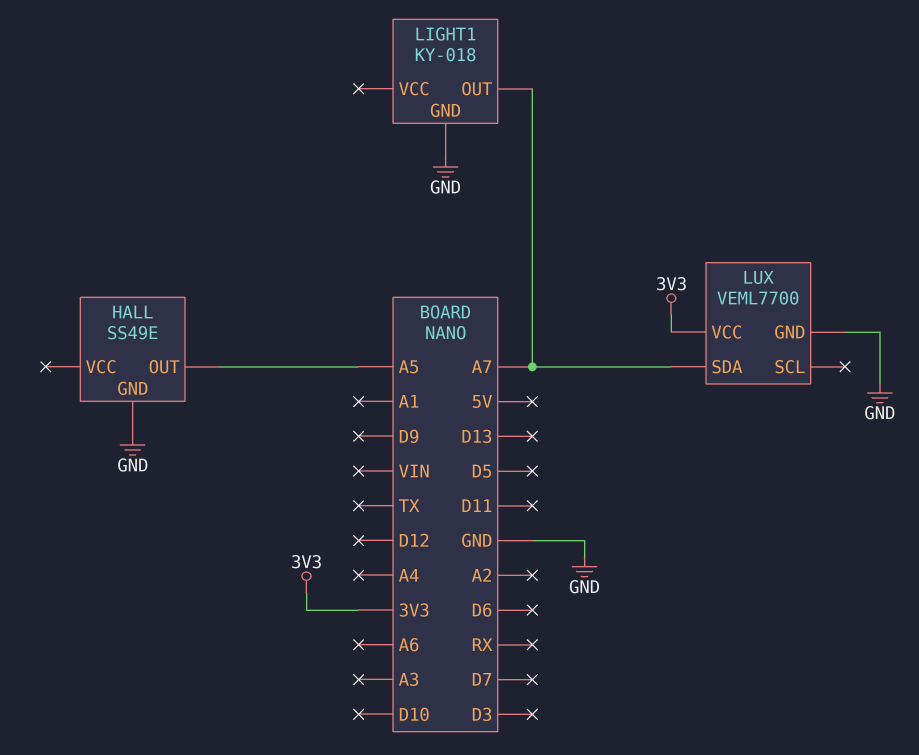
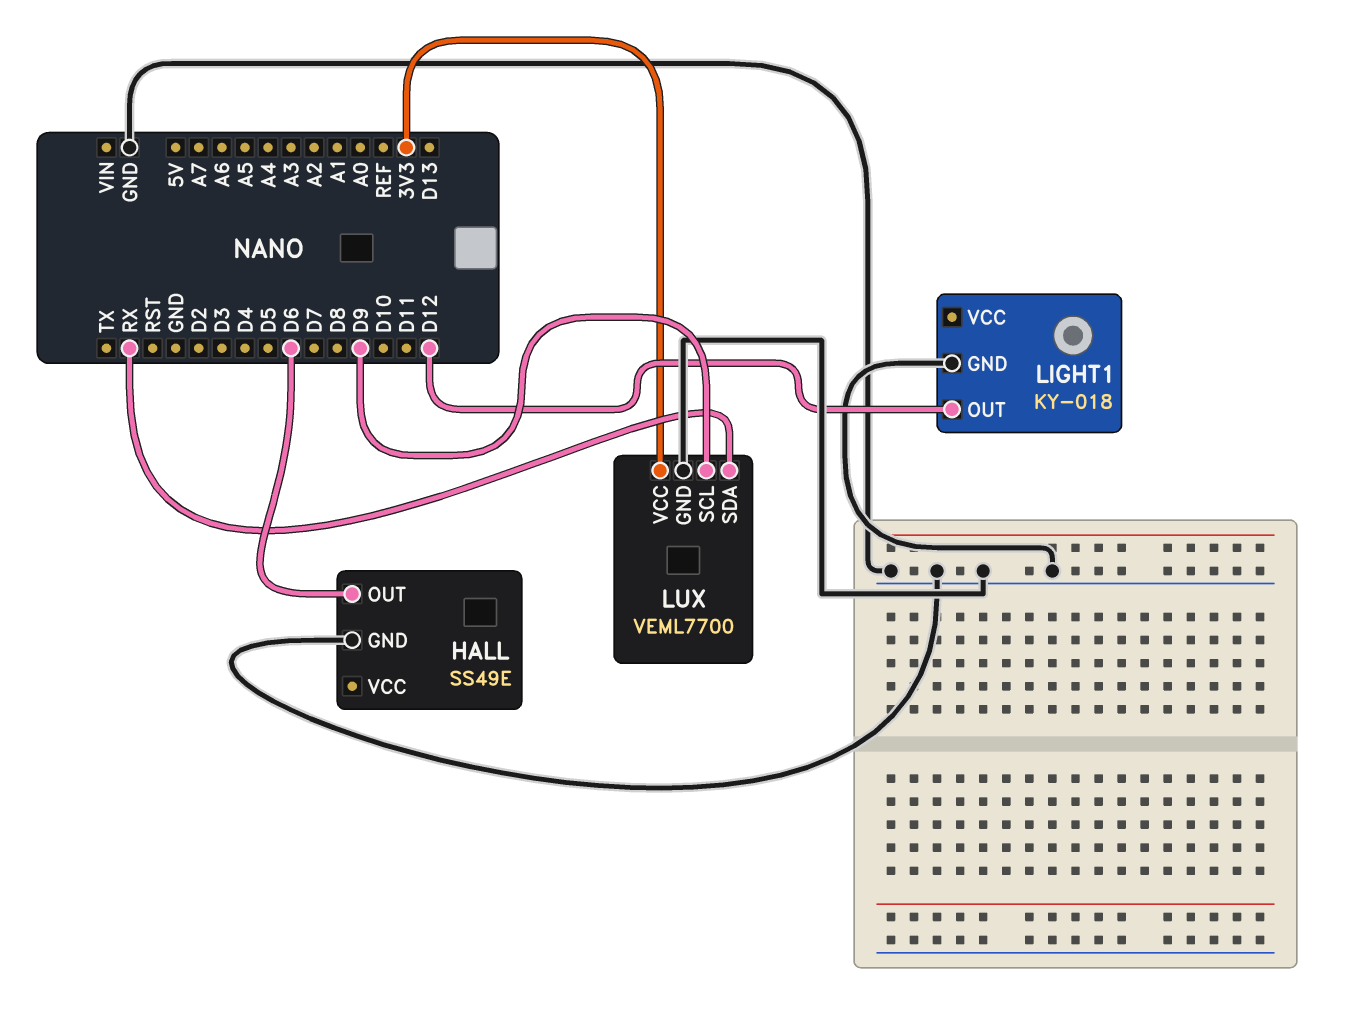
HALL pin OUT: A5 -> D6
LIGHT1 pin OUT: A7 -> D12
LUX pin SCL: none -> D9
LUX pin SDA: A7 -> RX

